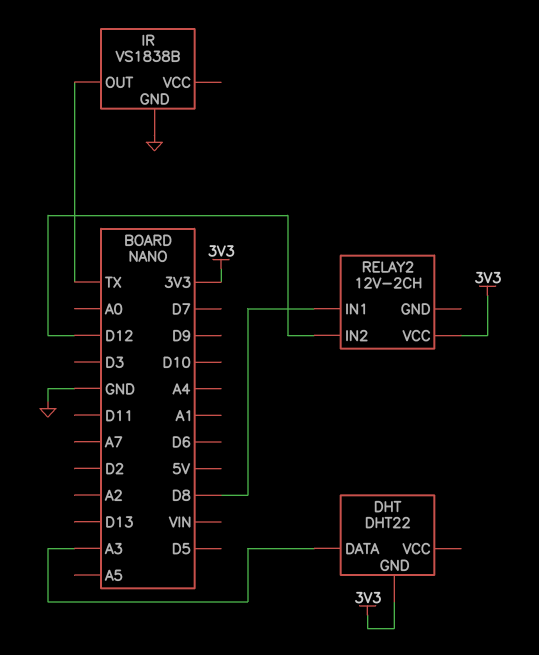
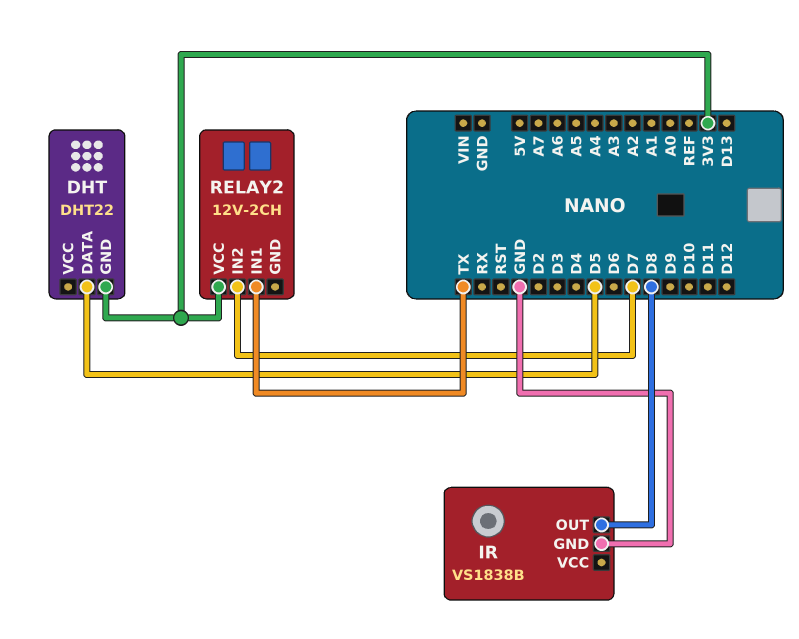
DHT pin DATA: A3 -> D5
IR pin OUT: TX -> D8
RELAY2 pin IN1: D8 -> TX
RELAY2 pin IN2: D12 -> D7

